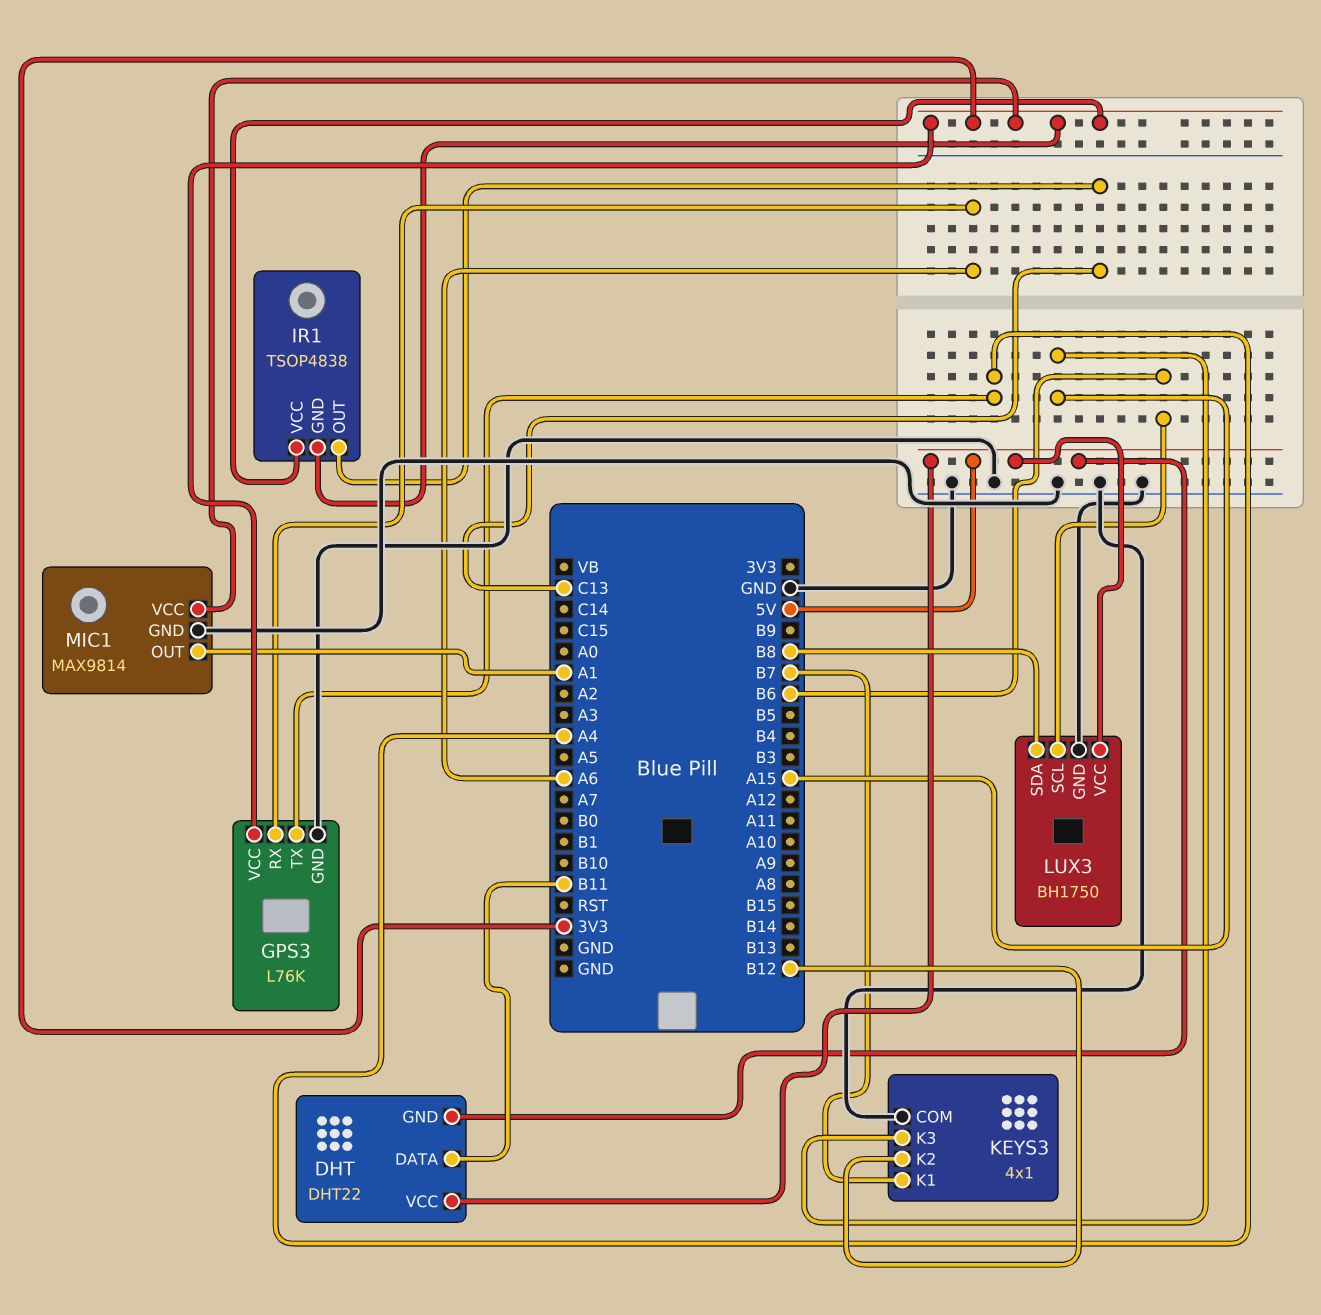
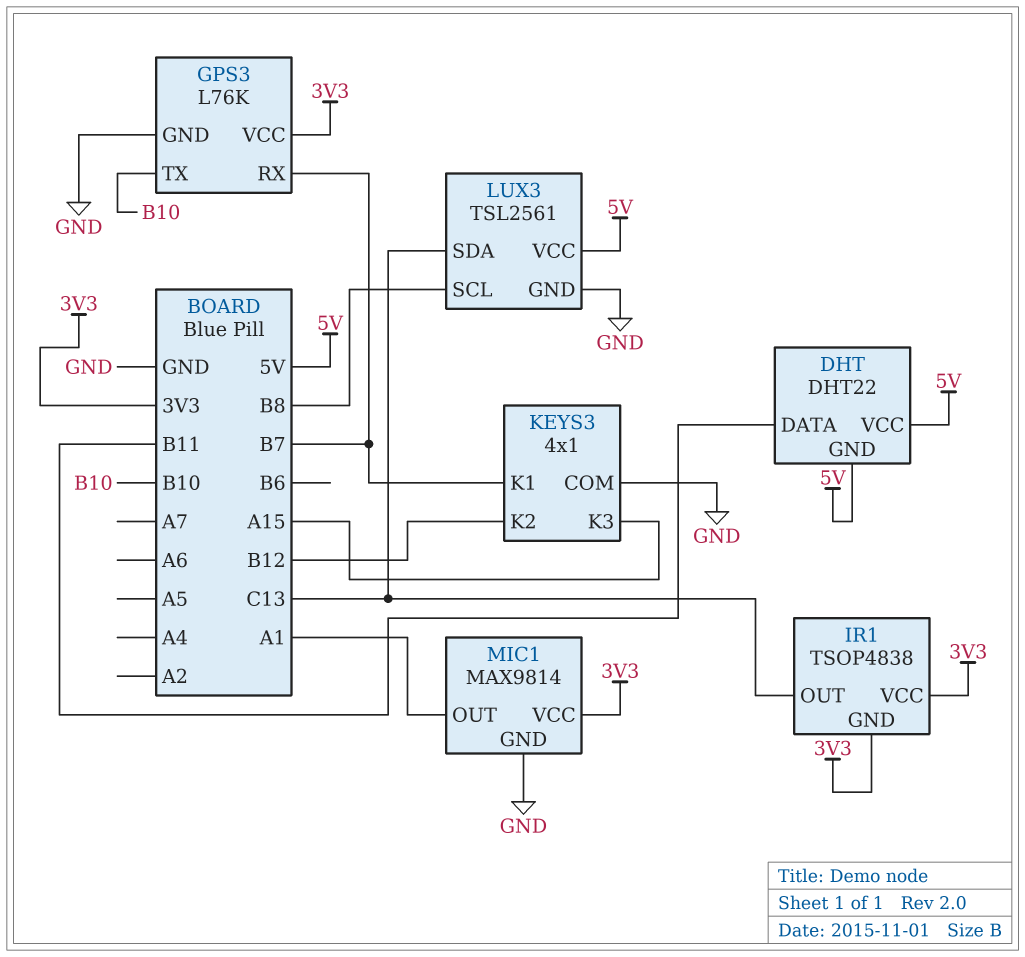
GPS3 pin RX: A6 -> B7
GPS3 pin TX: A4 -> B10
LUX3: BH1750 -> TSL2561
LUX3 pin SCL: B6 -> B8
LUX3 pin SDA: B8 -> C13

